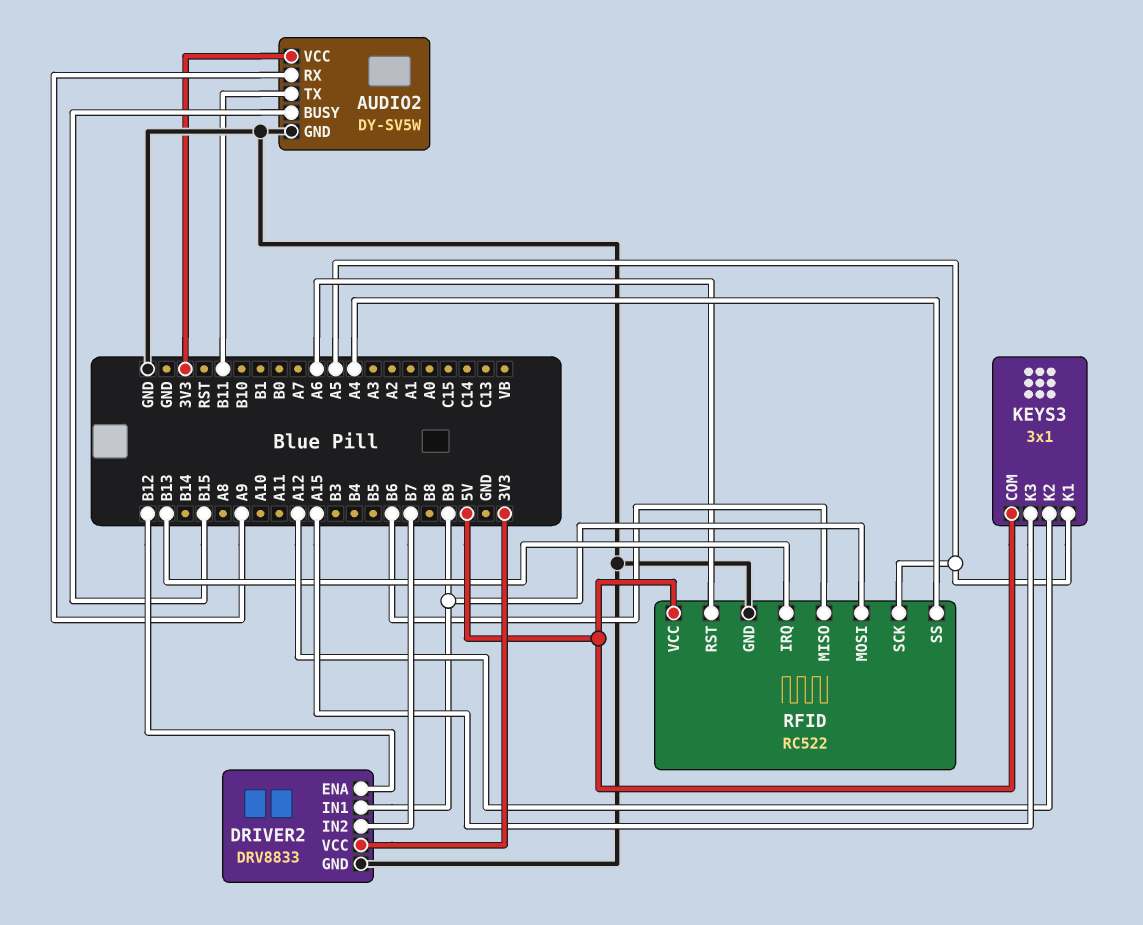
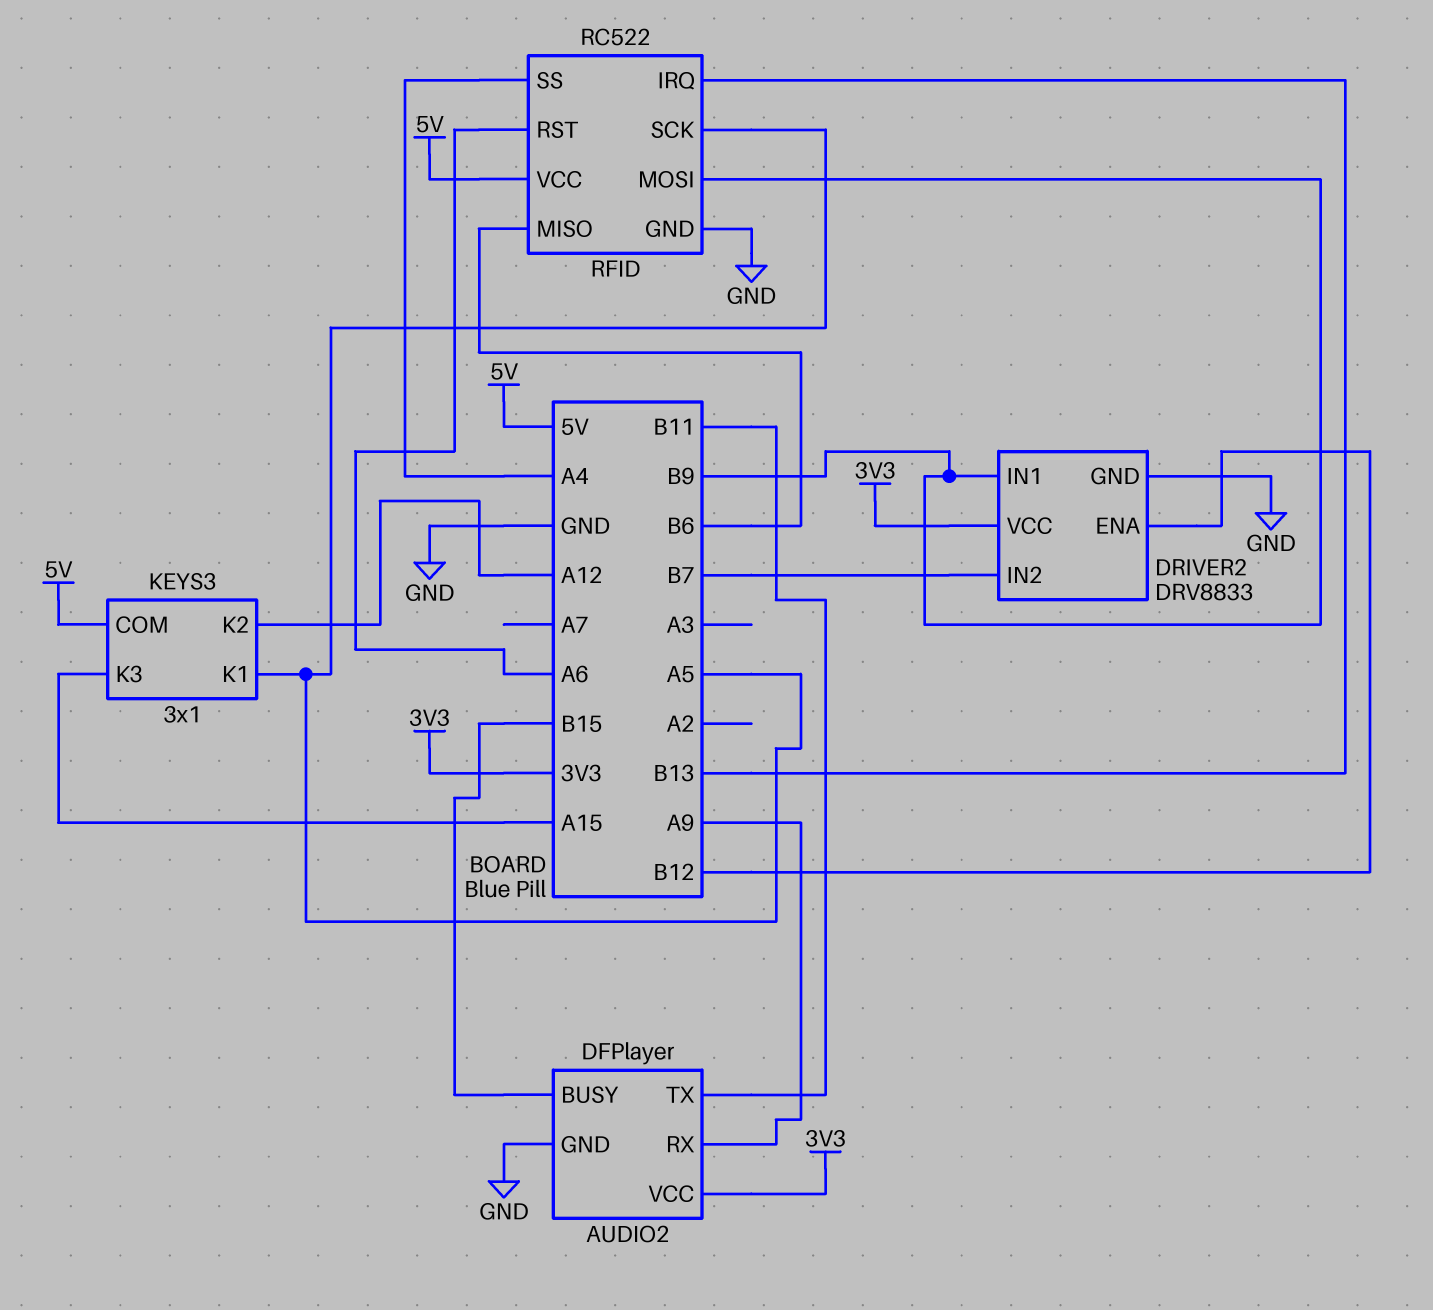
AUDIO2: DY-SV5W -> DFPlayer

